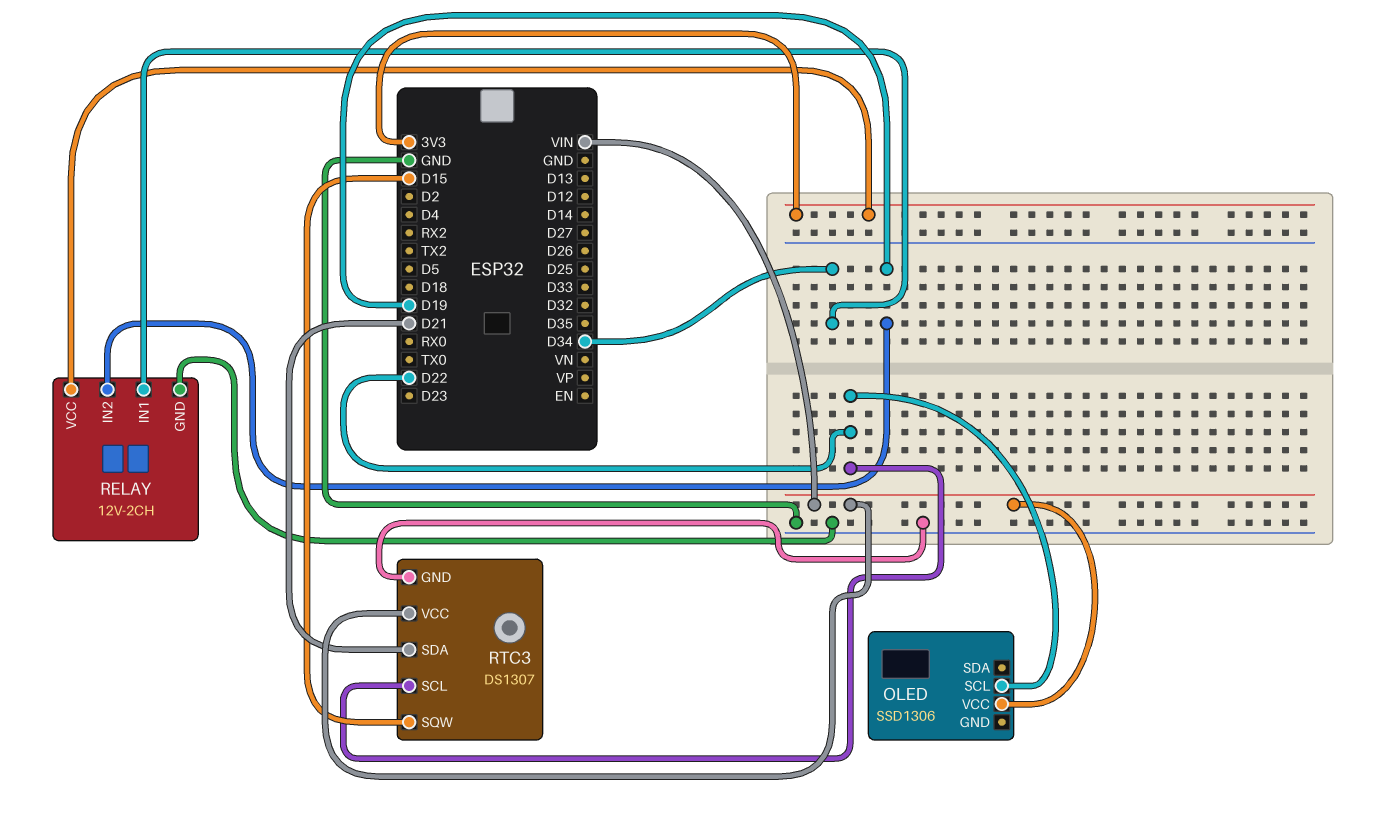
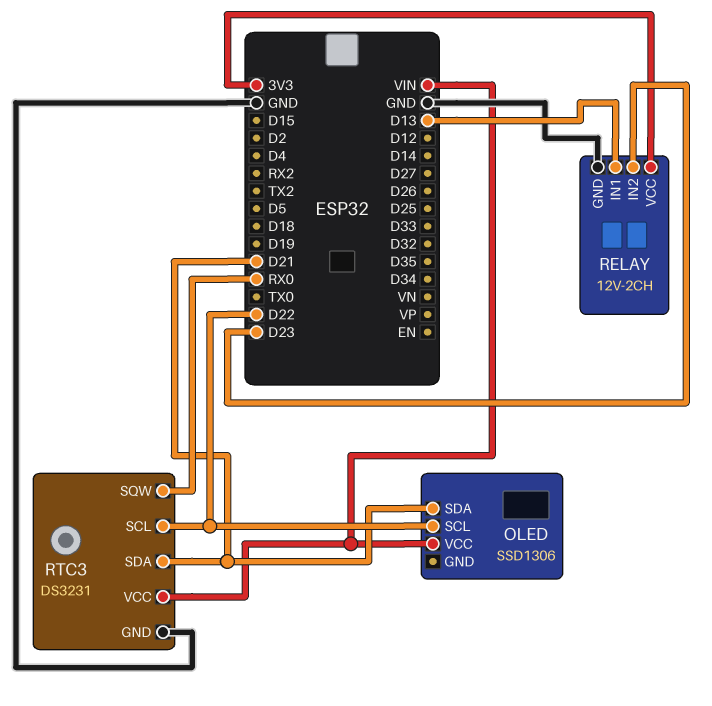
OLED pin SDA: none -> D21
RELAY pin IN1: D34 -> D13
RELAY pin IN2: D19 -> D23
RTC3: DS1307 -> DS3231
RTC3 pin SQW: D15 -> RX0

